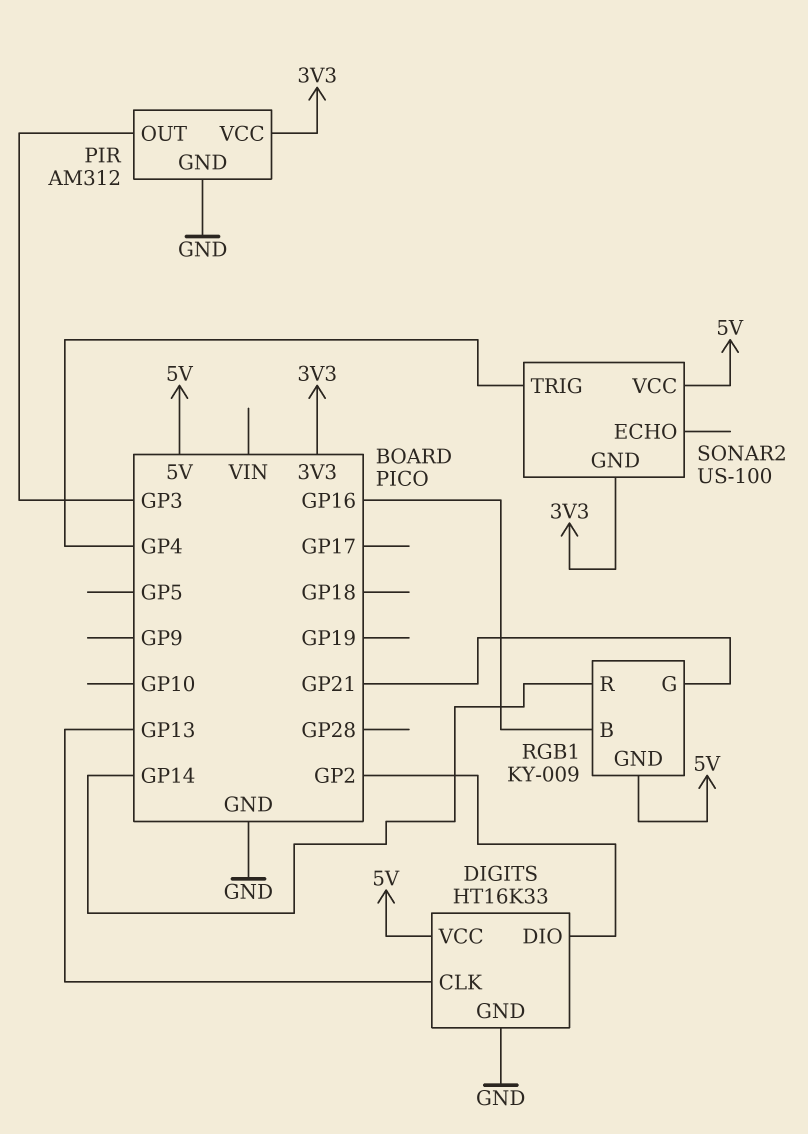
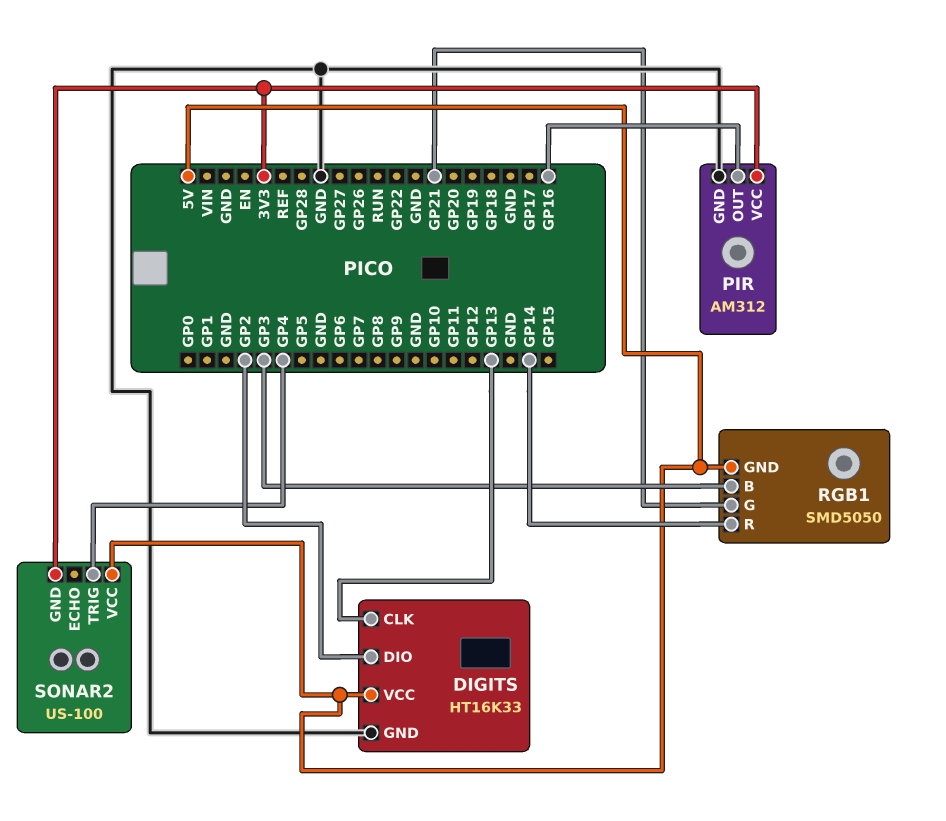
PIR pin OUT: GP3 -> GP16
RGB1: KY-009 -> SMD5050
RGB1 pin B: GP16 -> GP3

